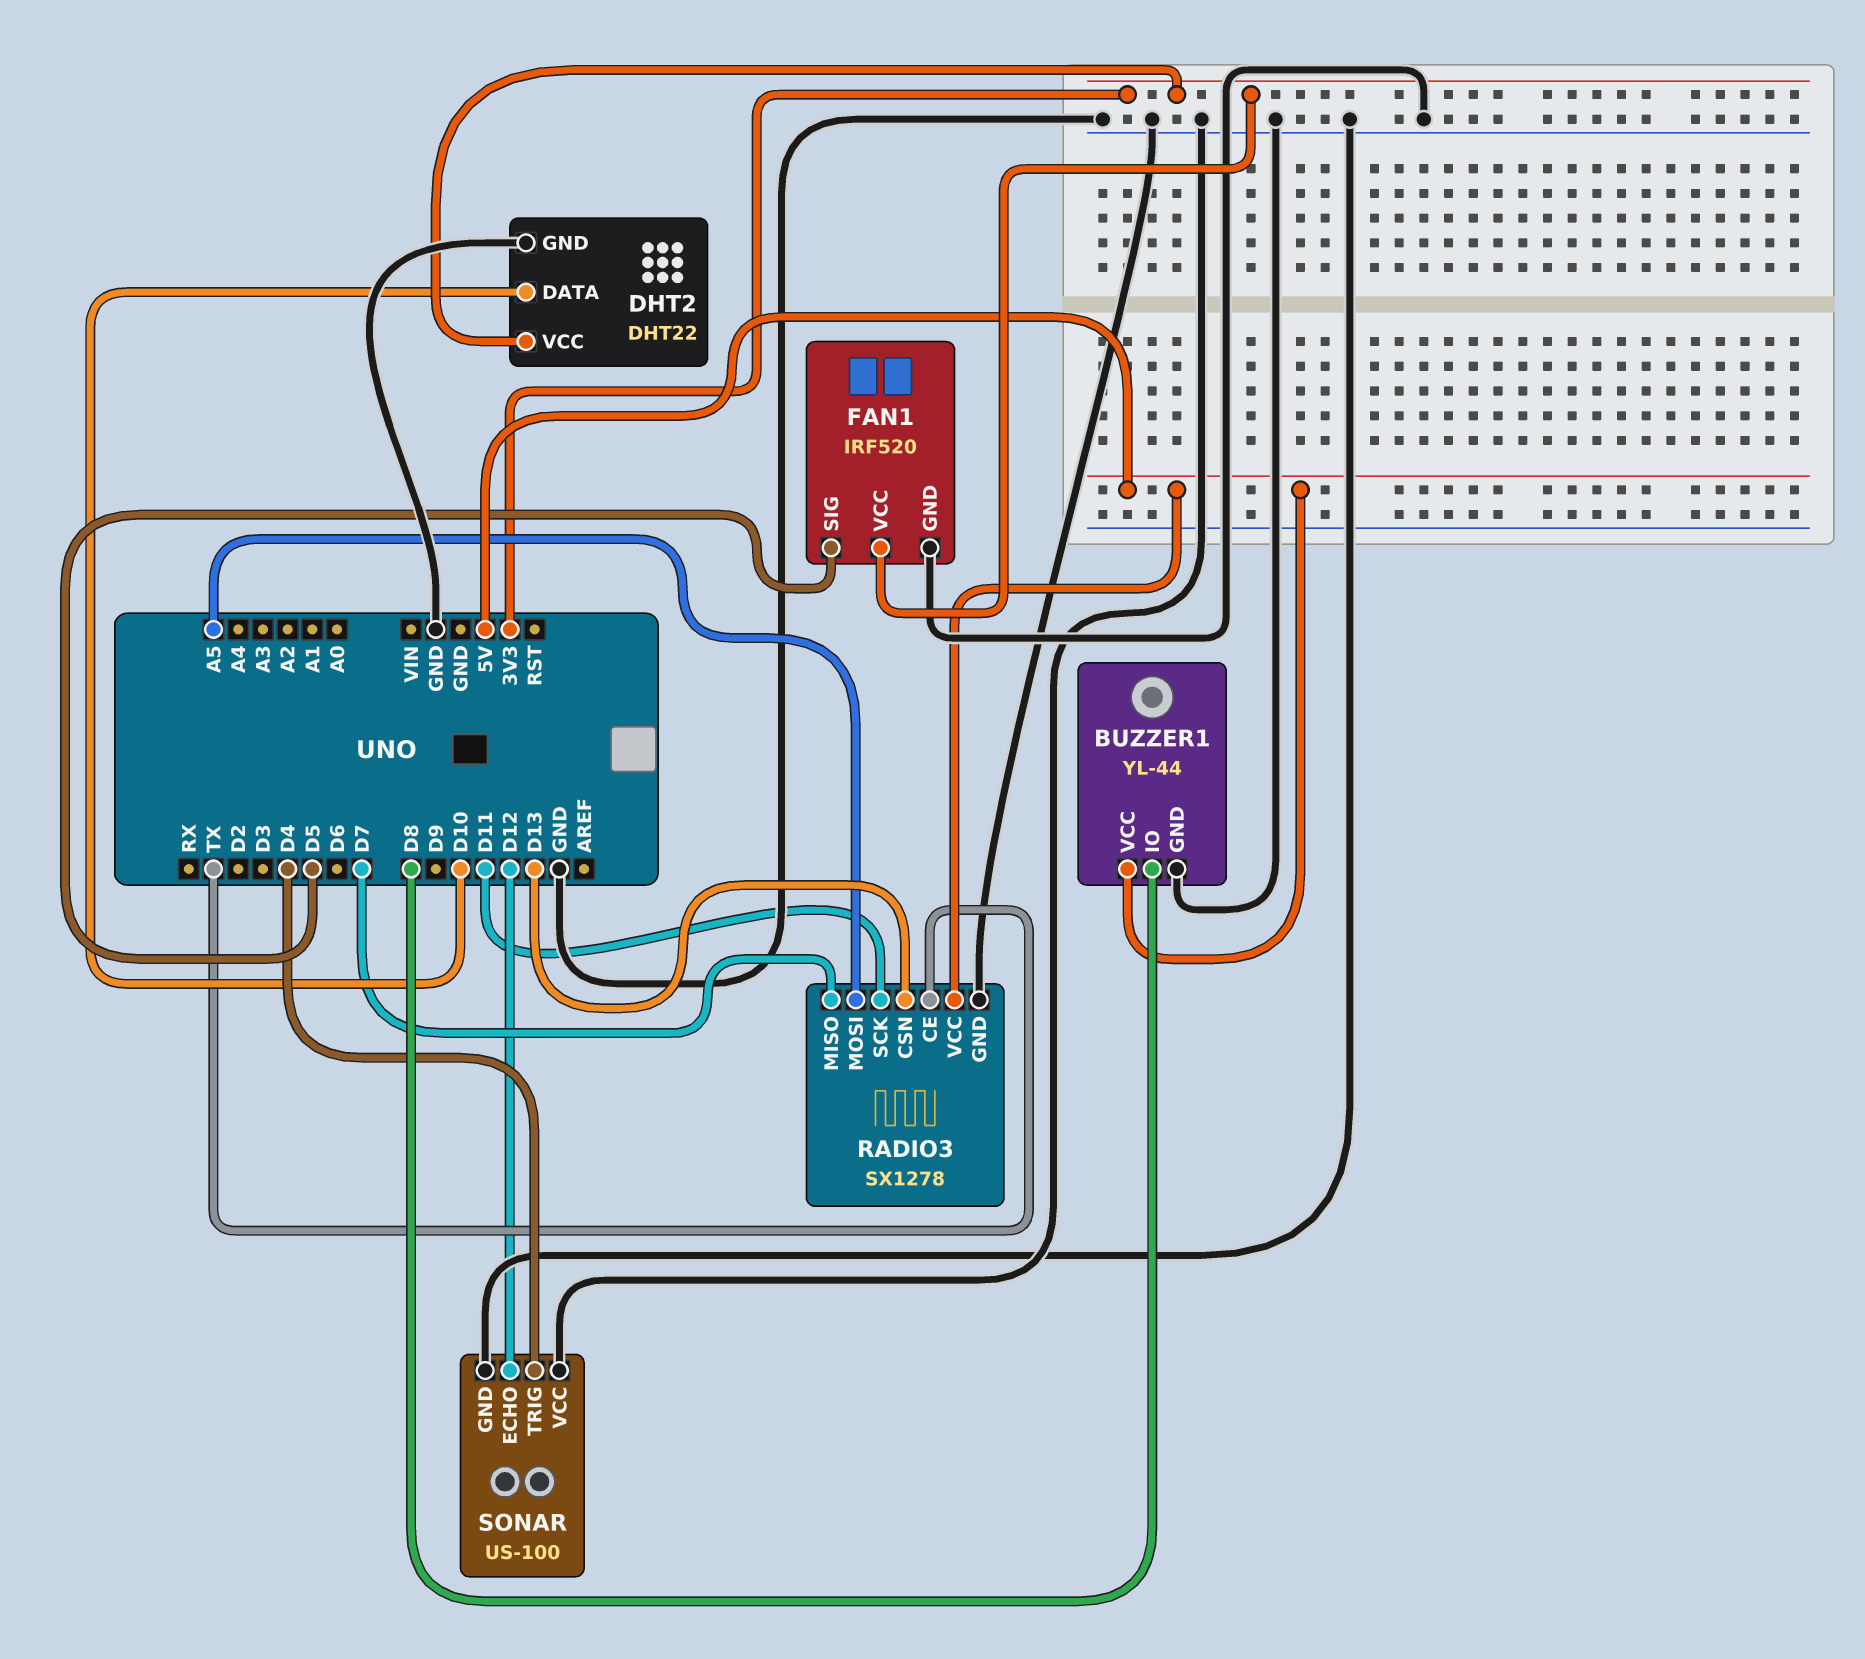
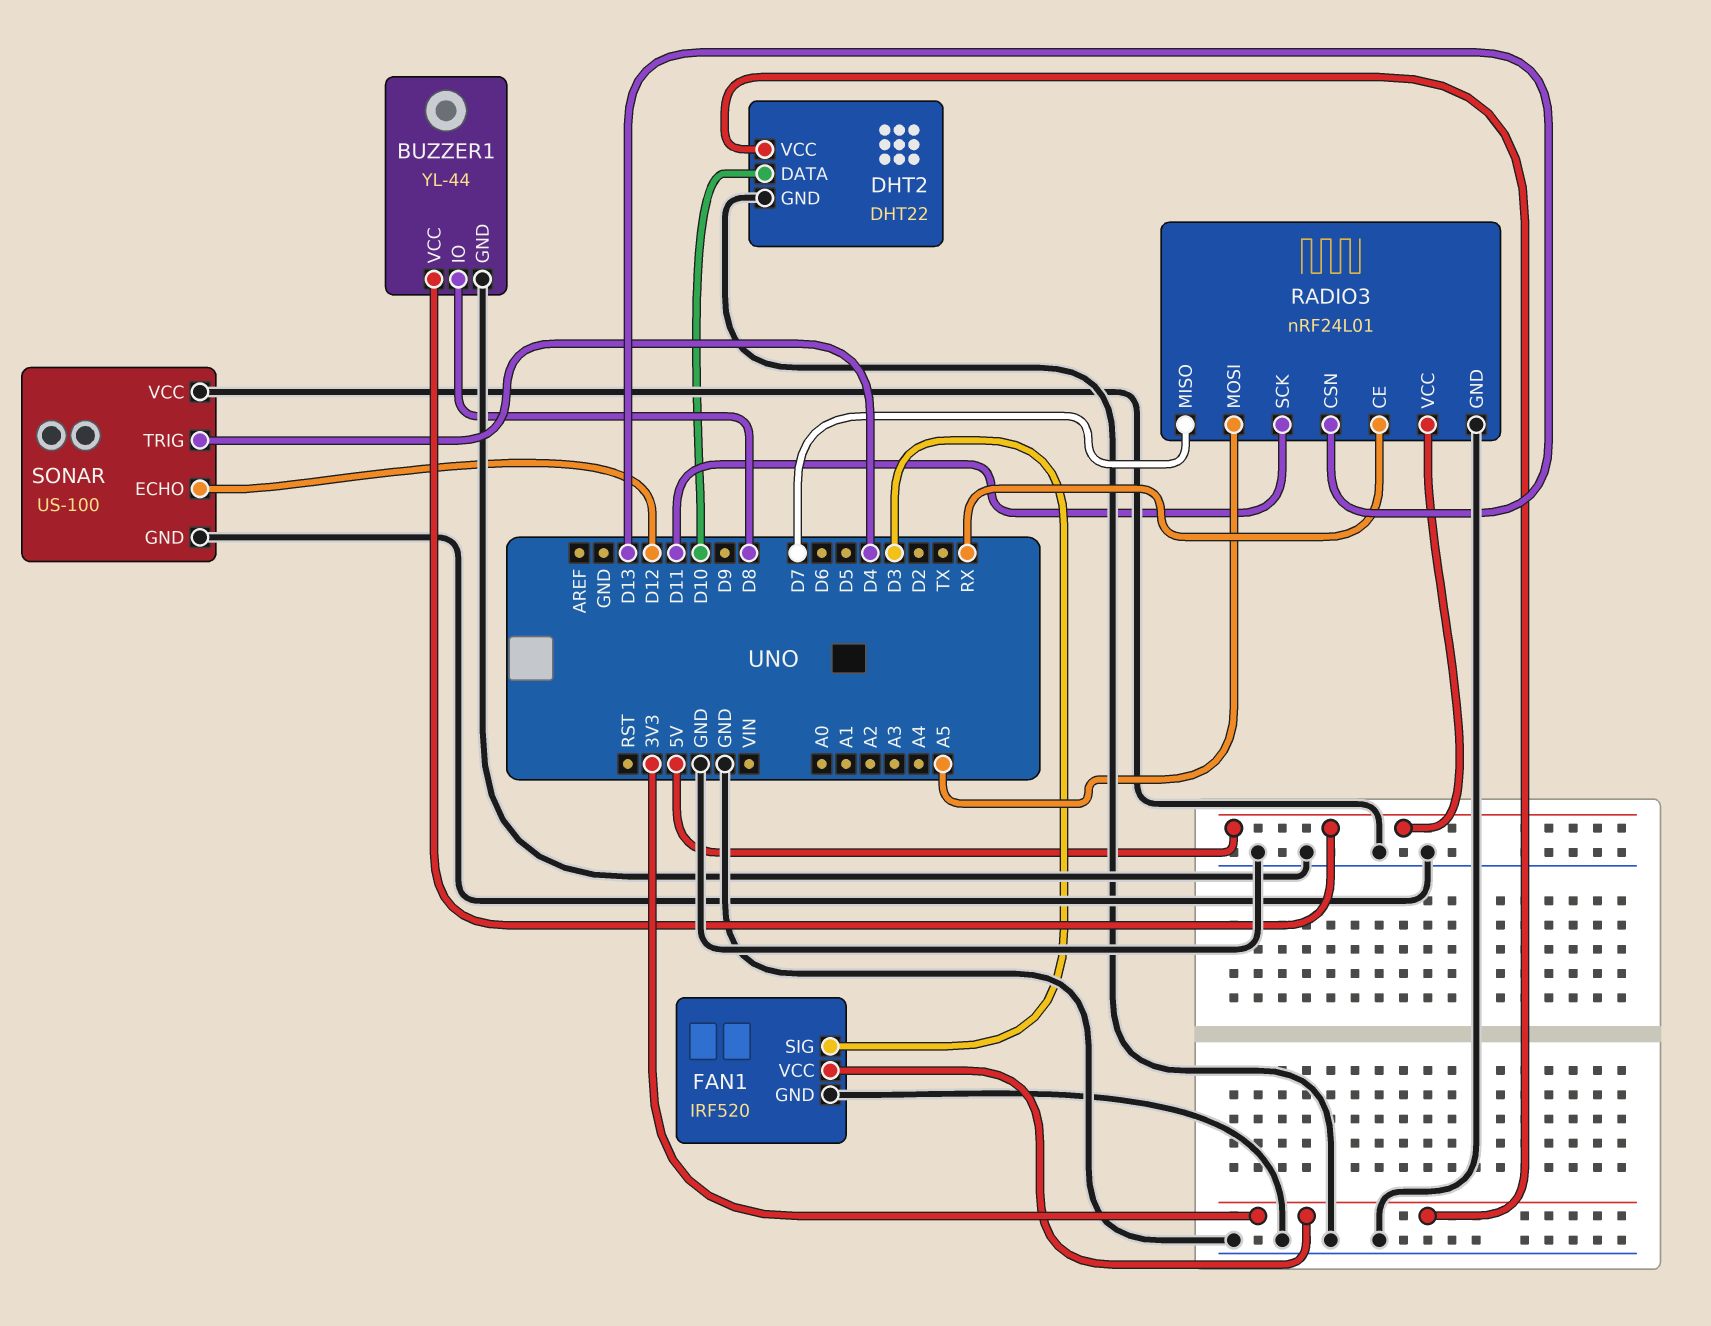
FAN1 pin SIG: D5 -> D3
RADIO3: SX1278 -> nRF24L01
RADIO3 pin CE: TX -> RX

